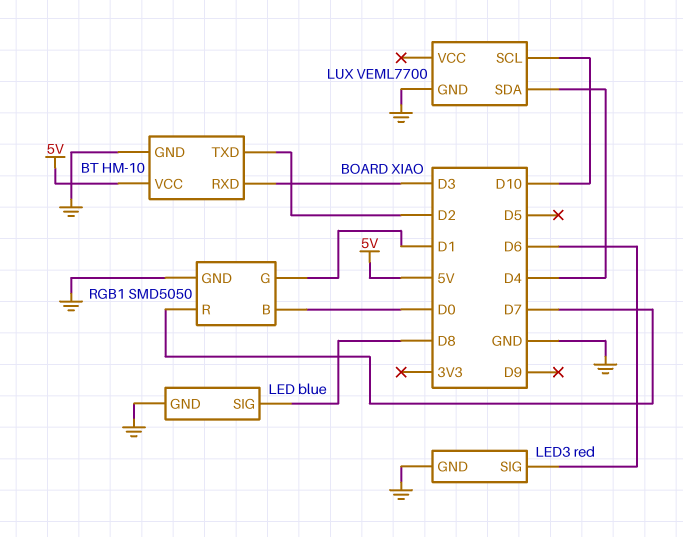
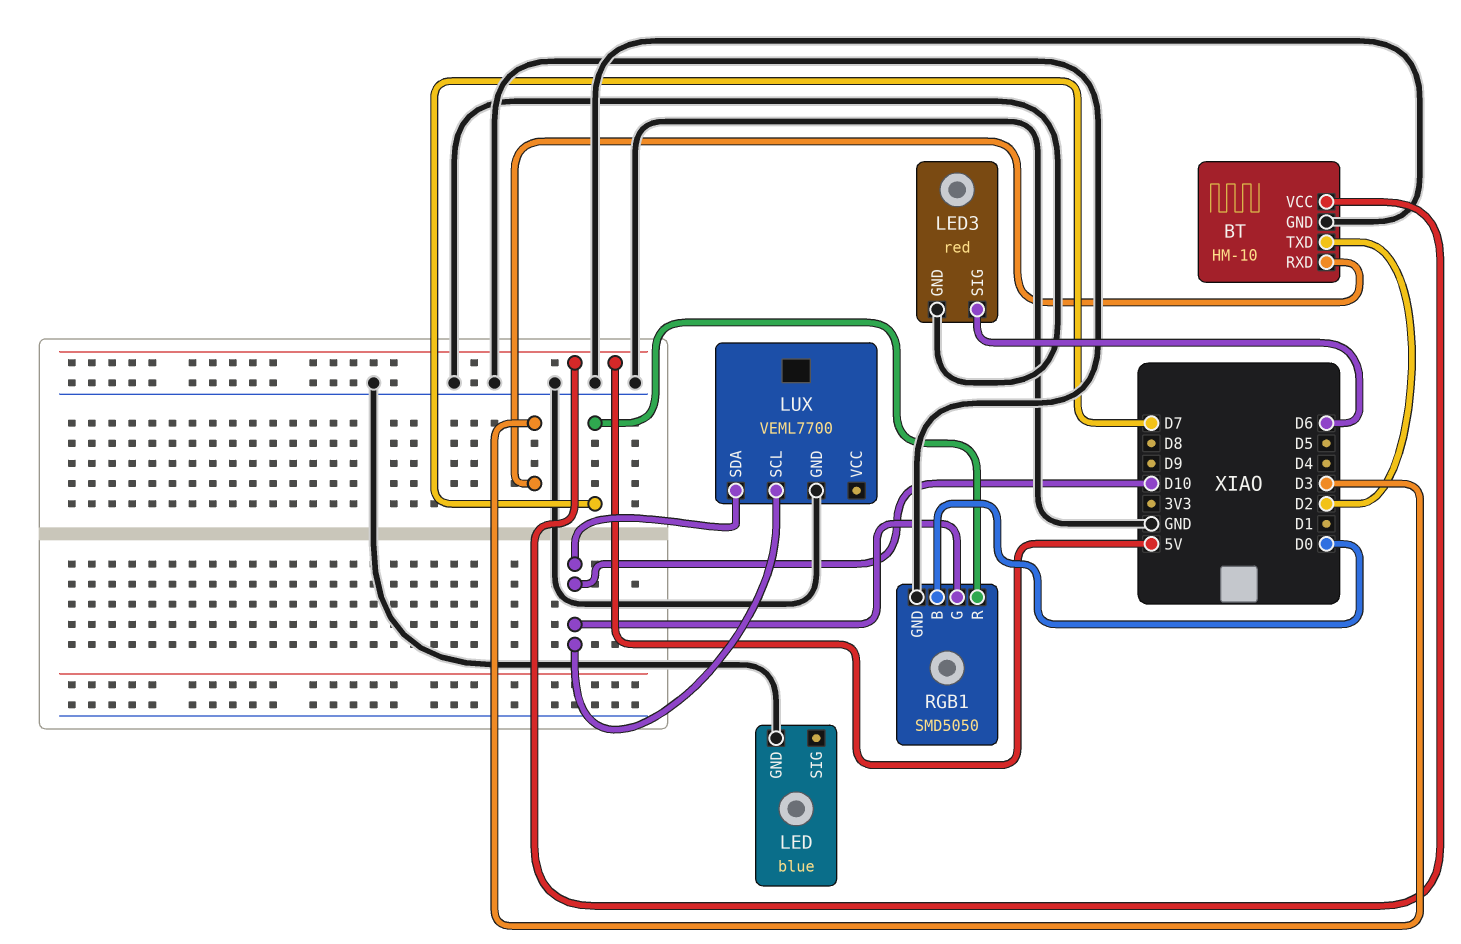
LED pin SIG: D8 -> none
LUX pin SDA: D4 -> D10
RGB1 pin G: D1 -> D10

